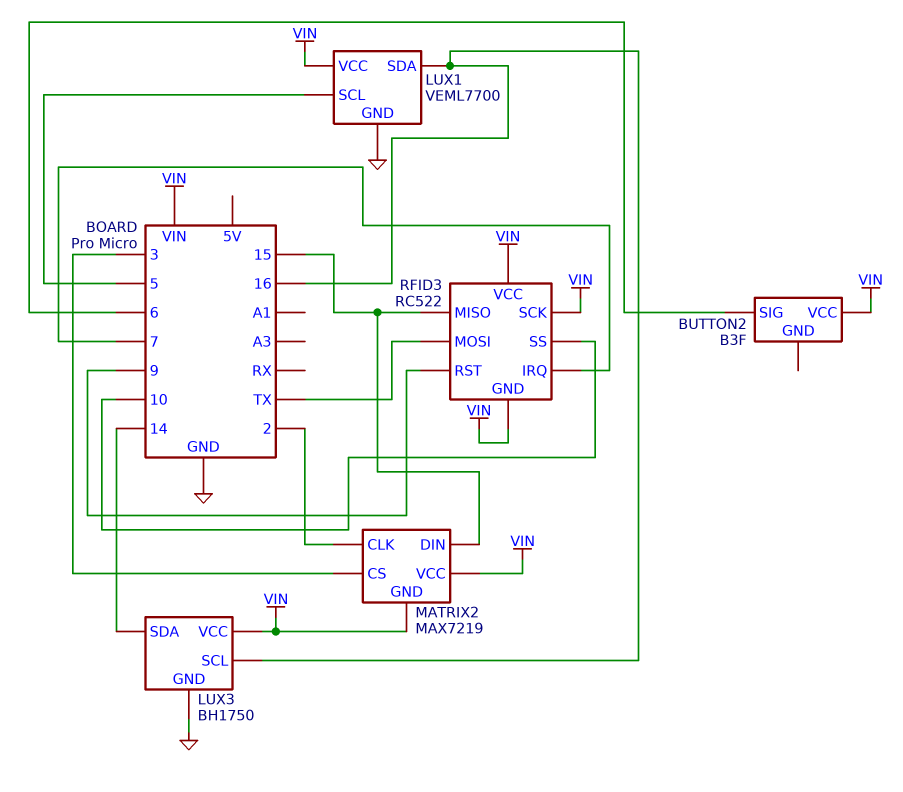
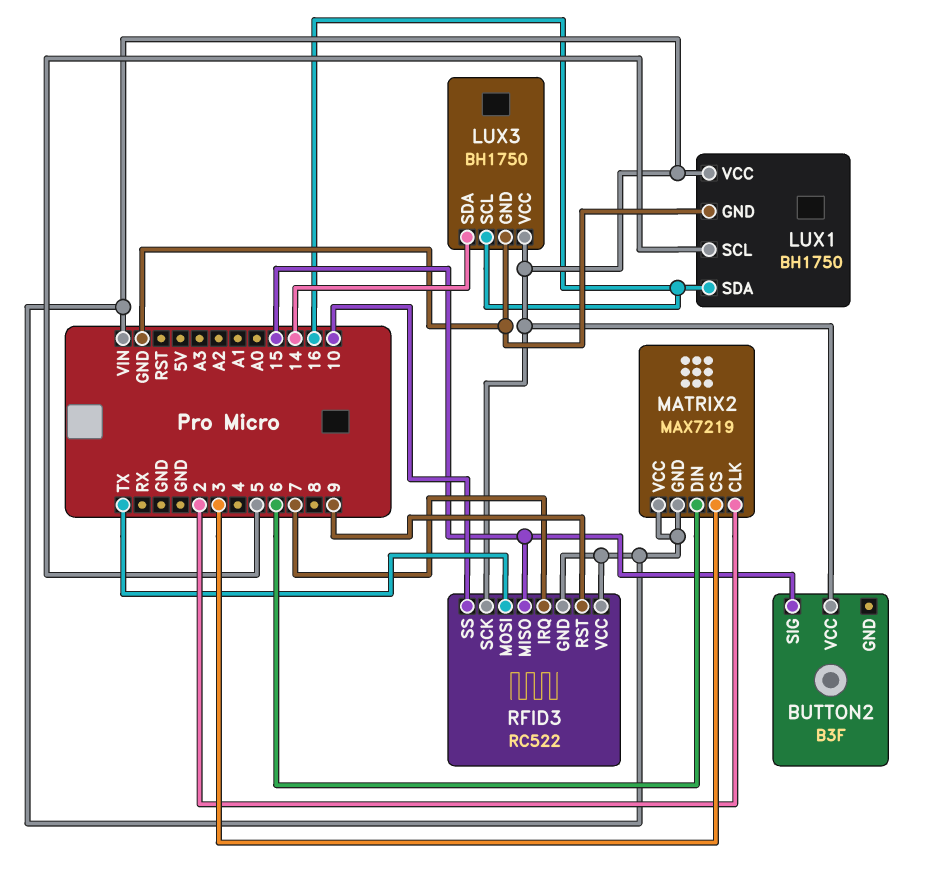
BUTTON2 pin SIG: 6 -> 15
LUX1: VEML7700 -> BH1750
MATRIX2 pin DIN: 15 -> 6

